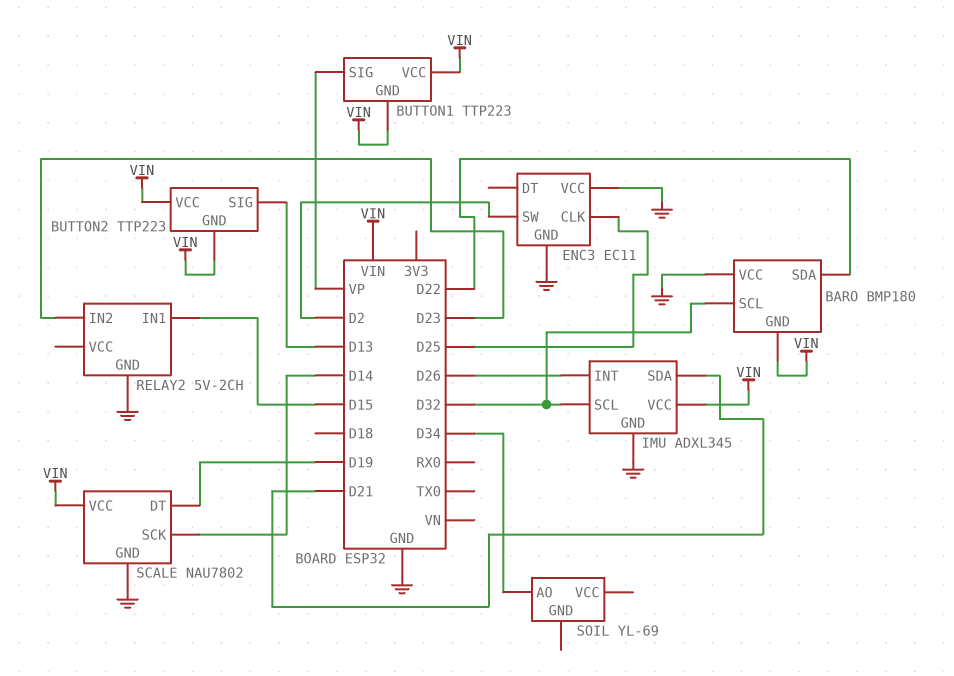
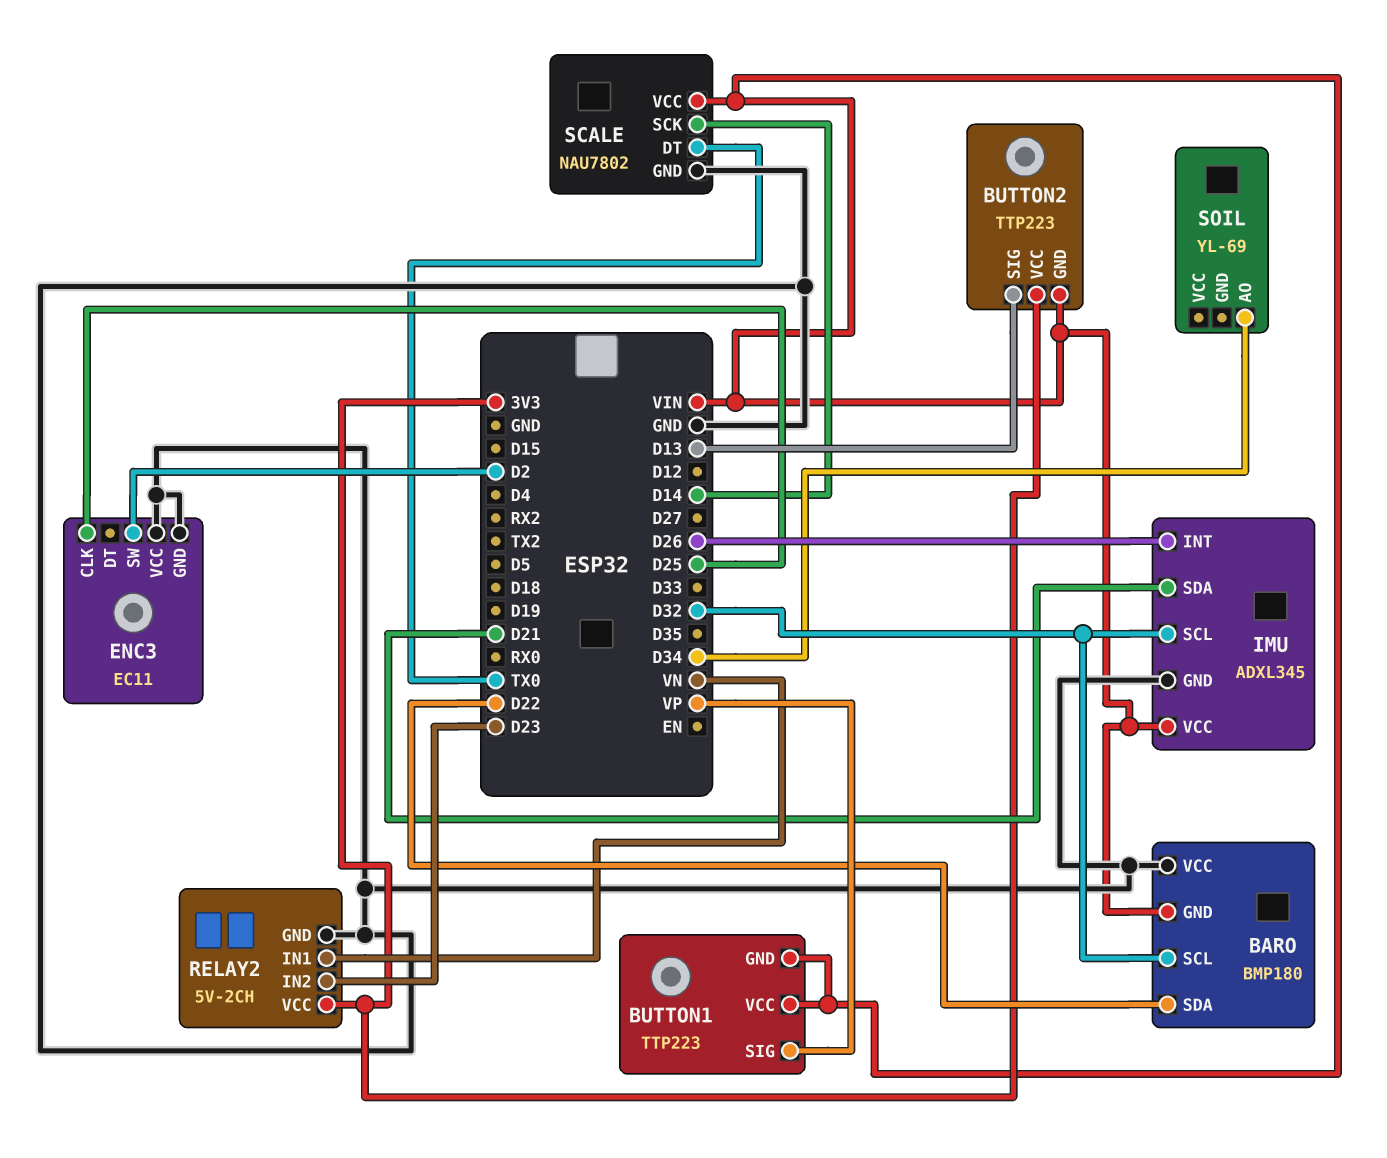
BUTTON2 pin VCC: VIN -> 3V3
RELAY2 pin IN1: D15 -> VN
RELAY2 pin VCC: none -> 3V3
SCALE pin DT: D19 -> TX0

